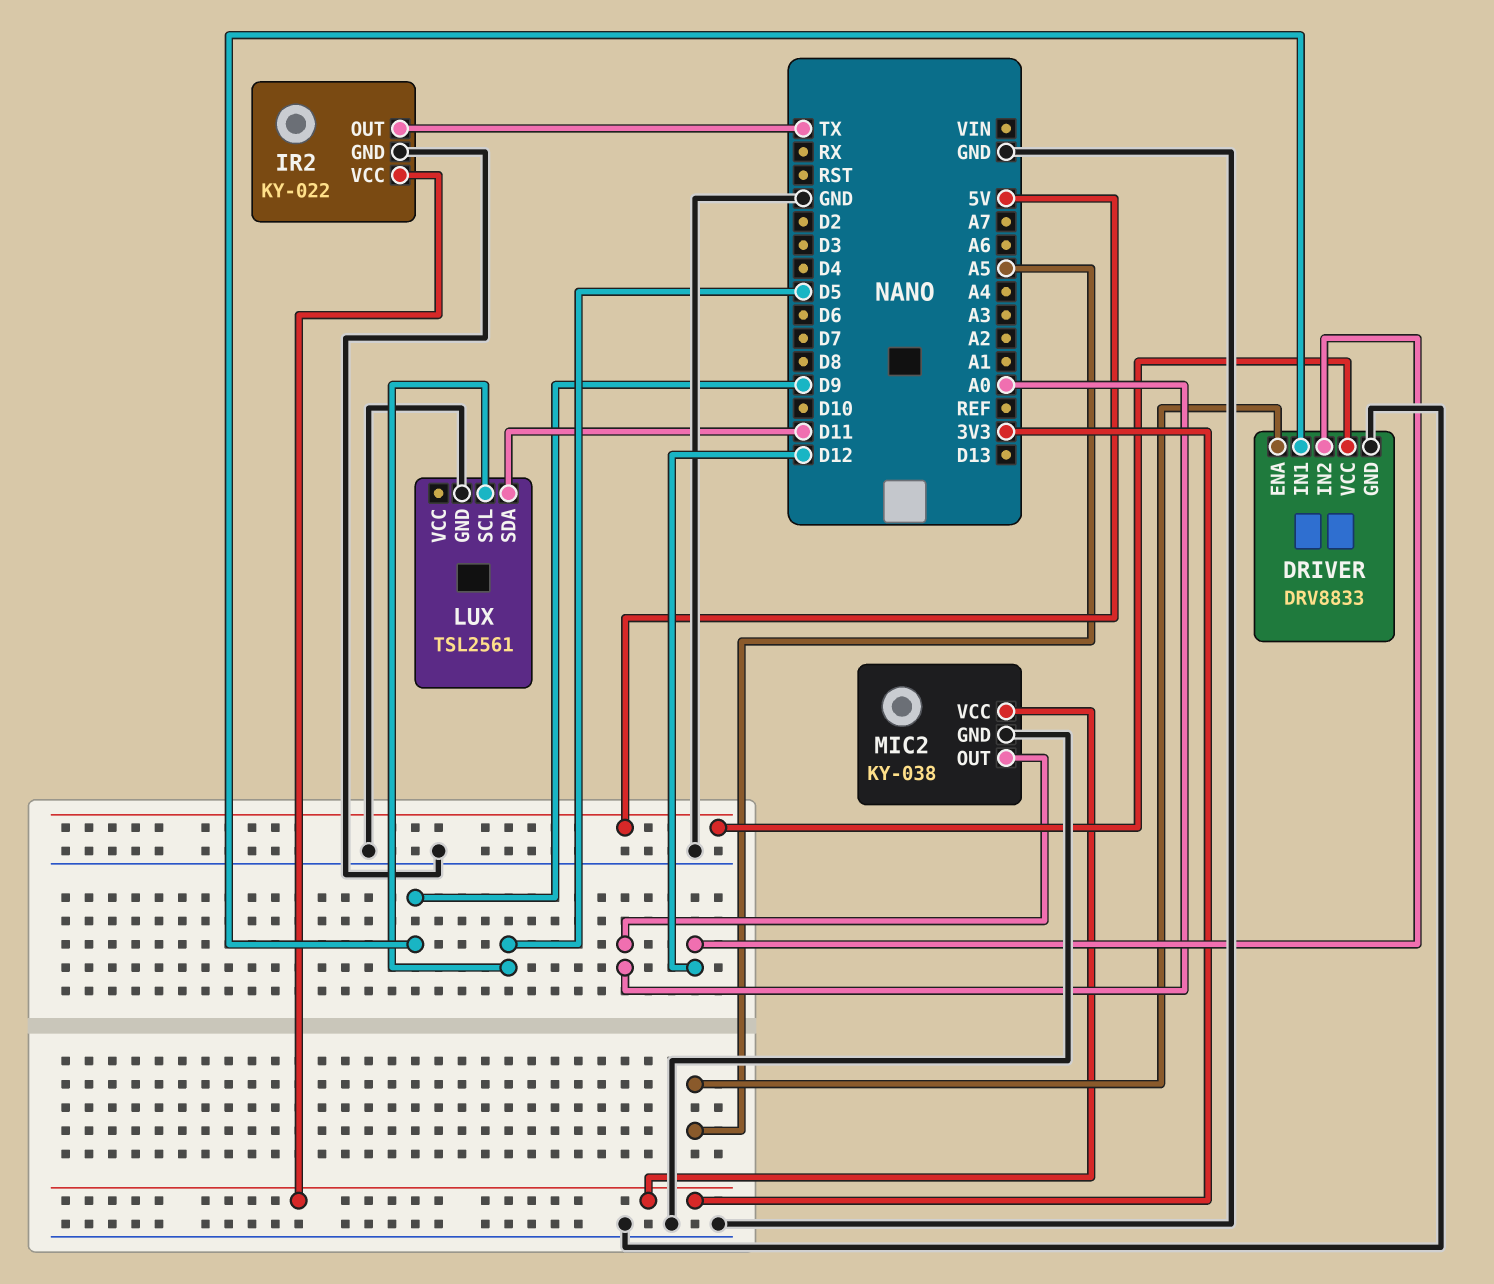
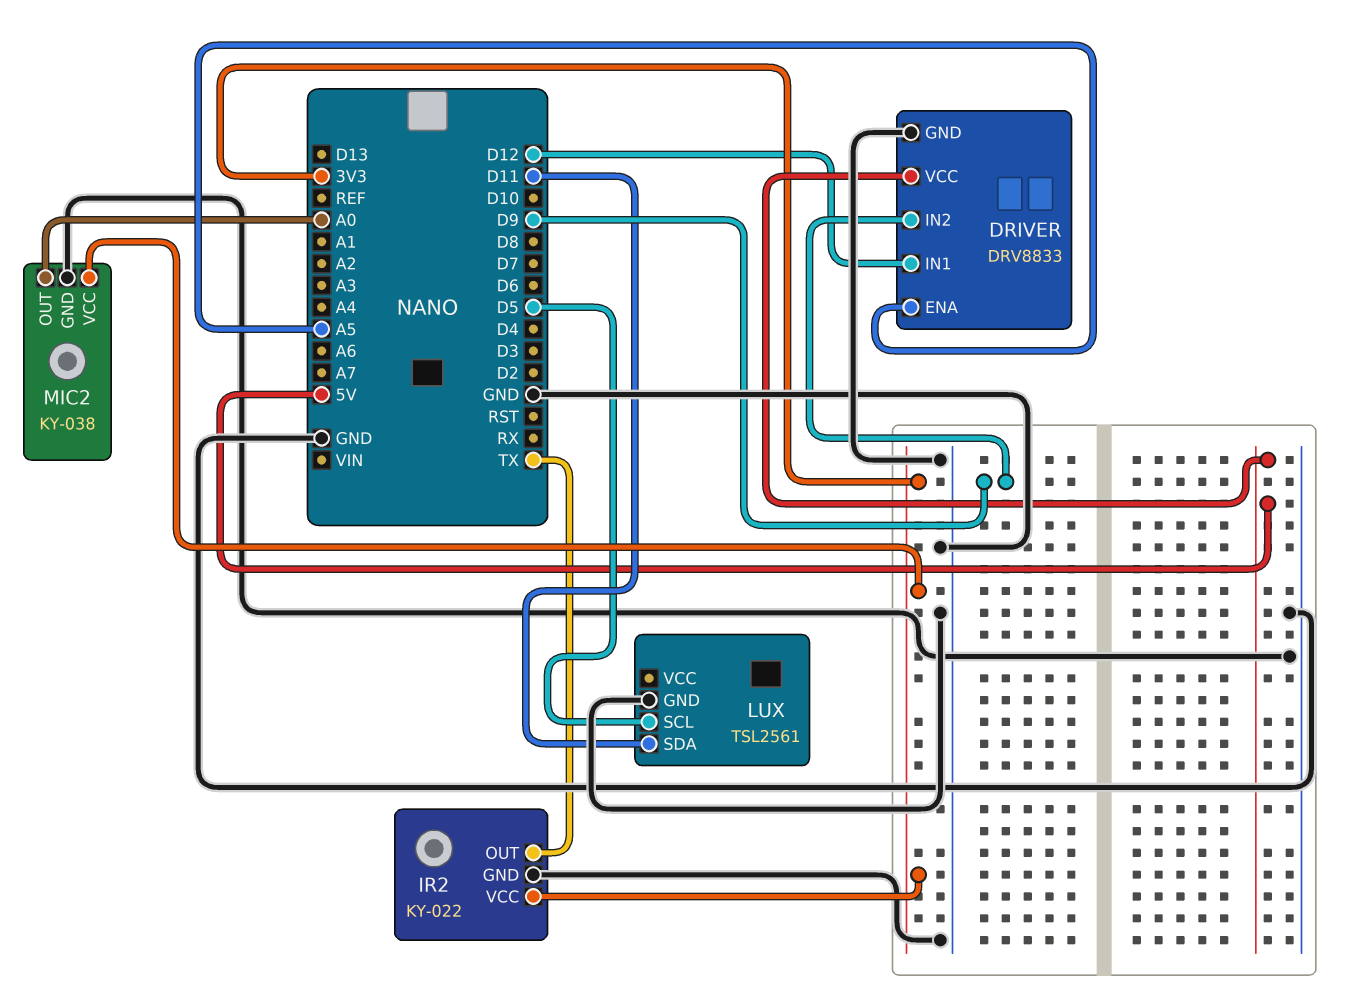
DRIVER pin IN1: D9 -> D12
DRIVER pin IN2: D12 -> D9

